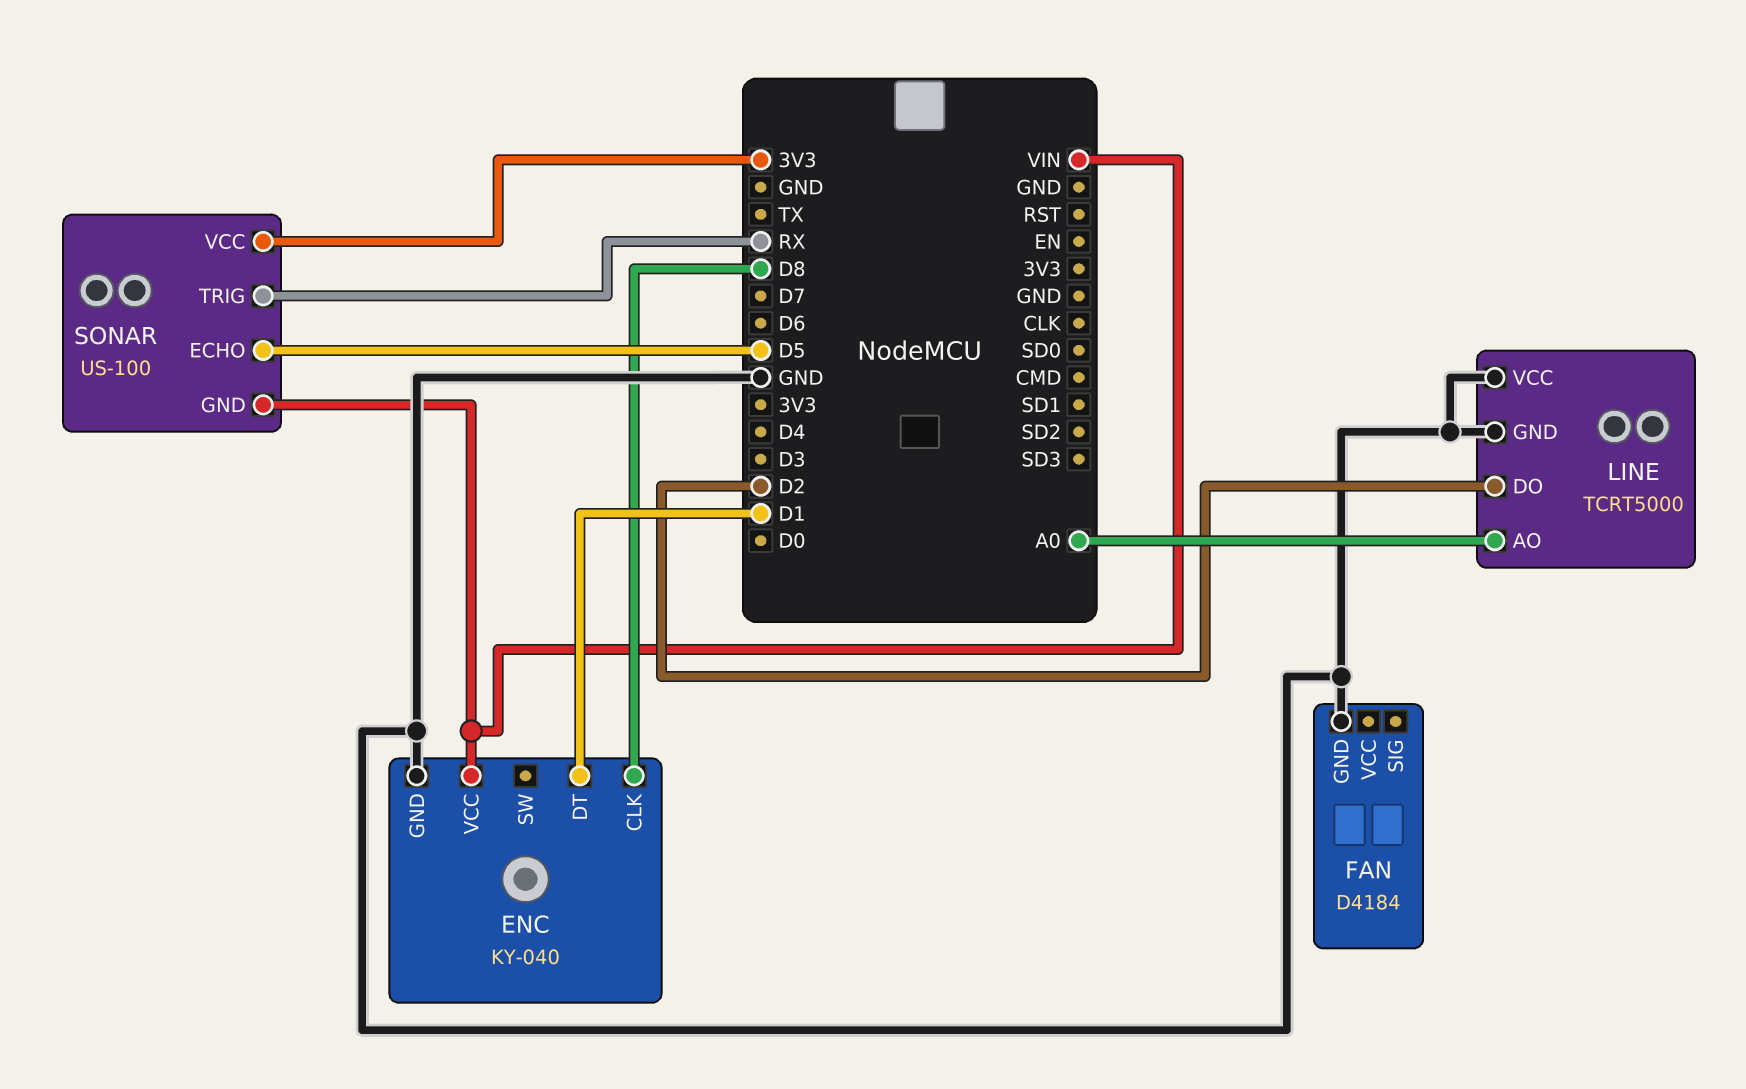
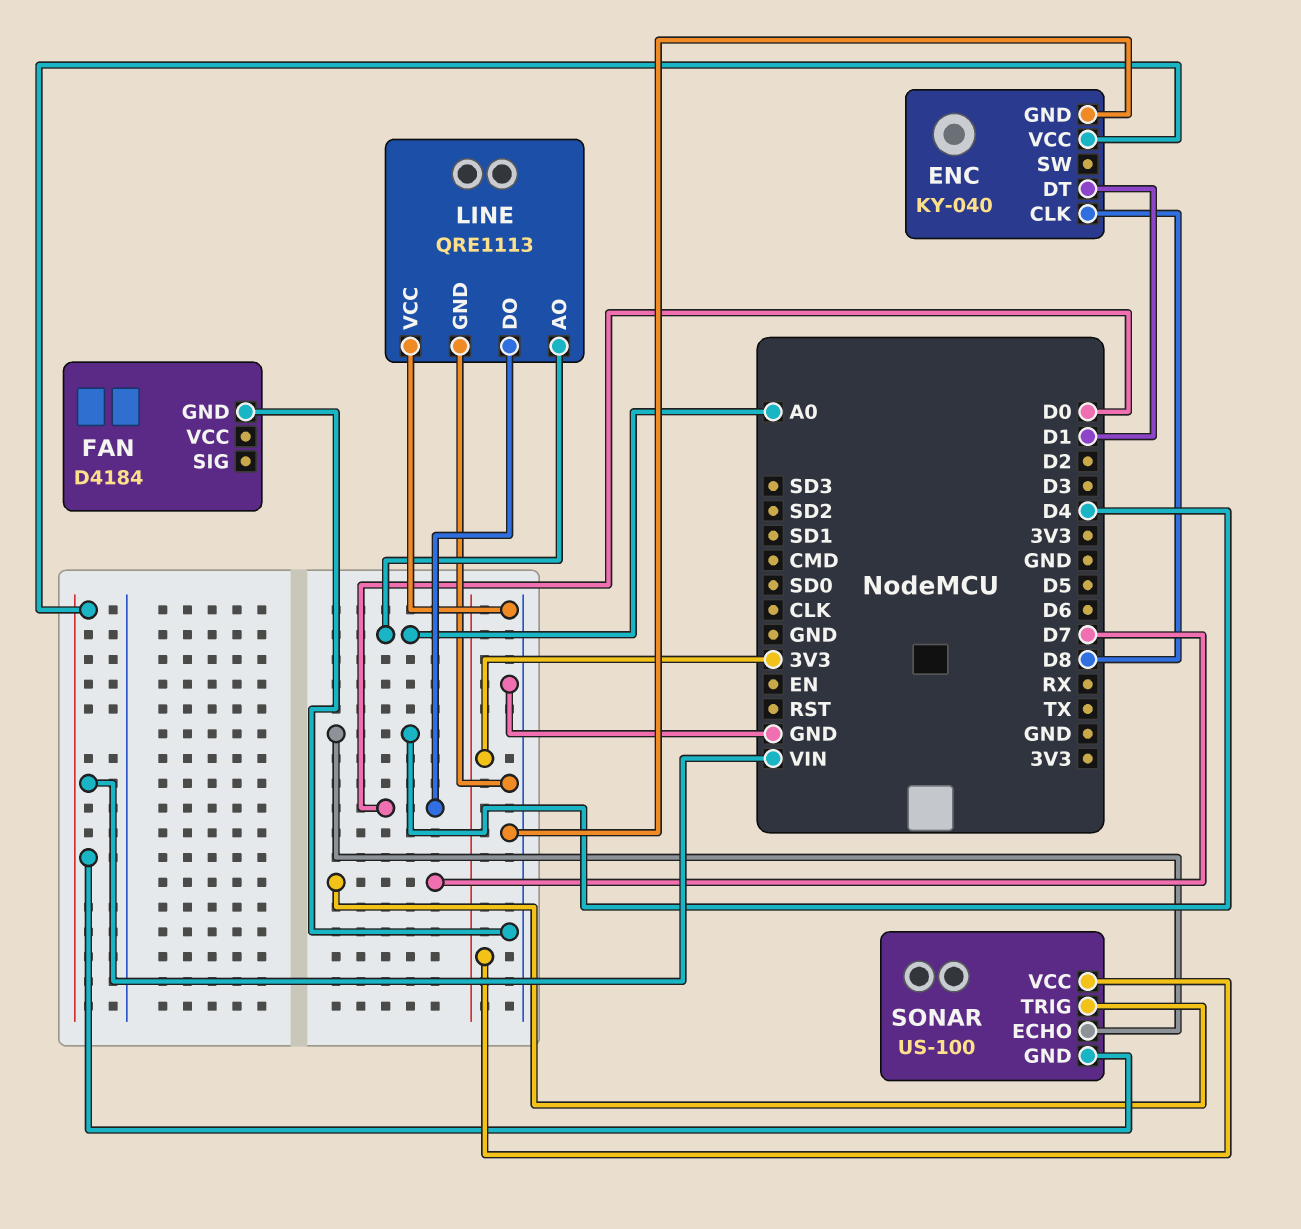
LINE: TCRT5000 -> QRE1113
LINE pin DO: D2 -> D0
SONAR pin ECHO: D5 -> D4
SONAR pin TRIG: RX -> D7

